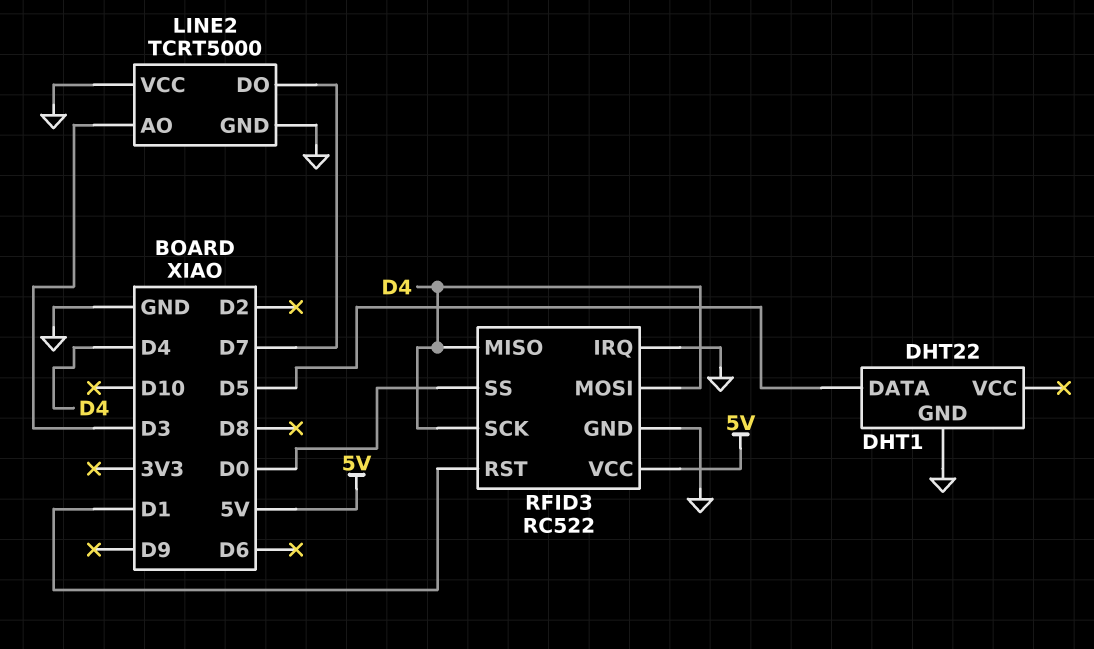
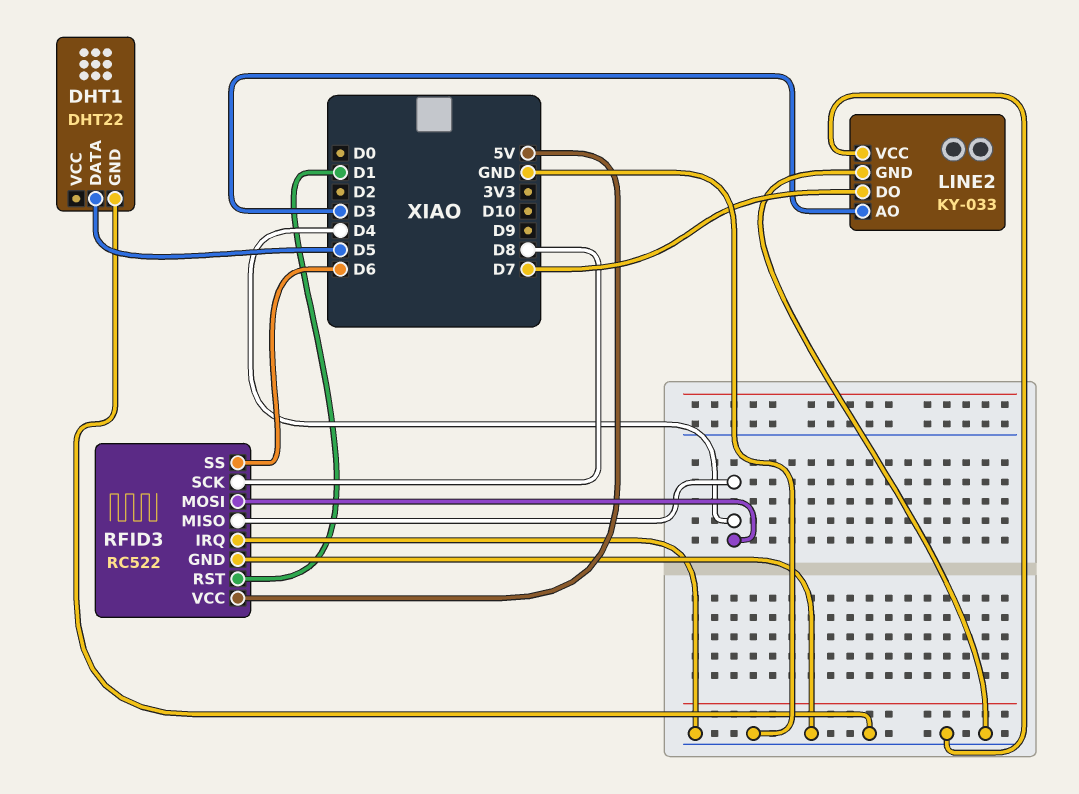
LINE2: TCRT5000 -> KY-033
RFID3 pin SCK: D4 -> D8
RFID3 pin SS: D0 -> D6

